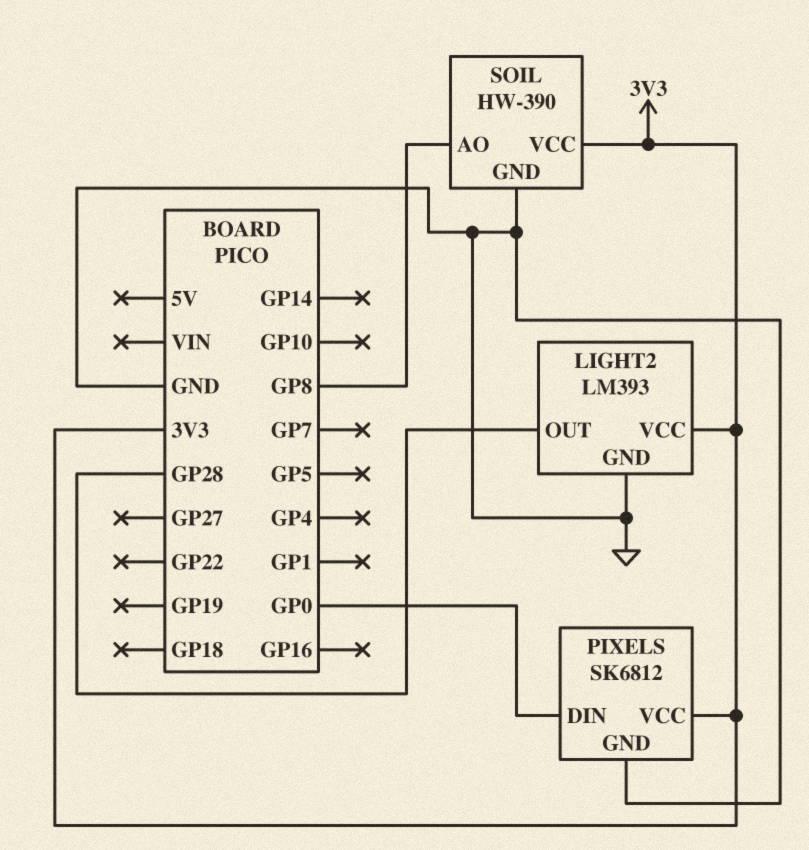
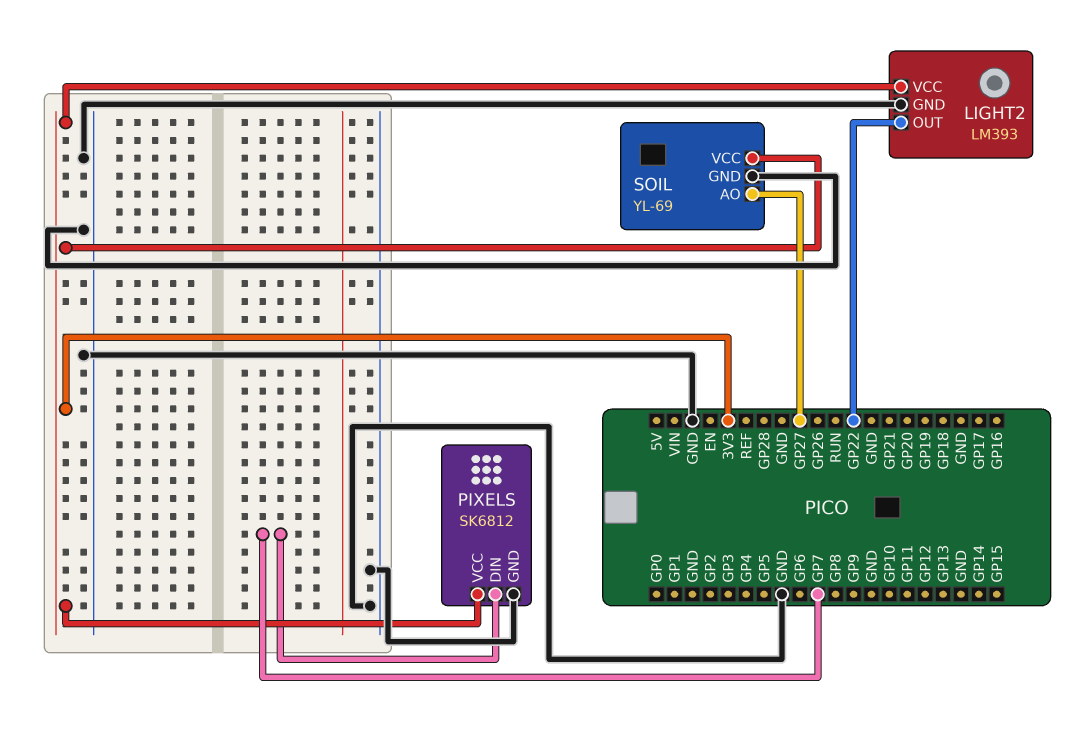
LIGHT2 pin OUT: GP28 -> GP22
PIXELS pin DIN: GP0 -> GP7
SOIL: HW-390 -> YL-69
SOIL pin AO: GP8 -> GP27

